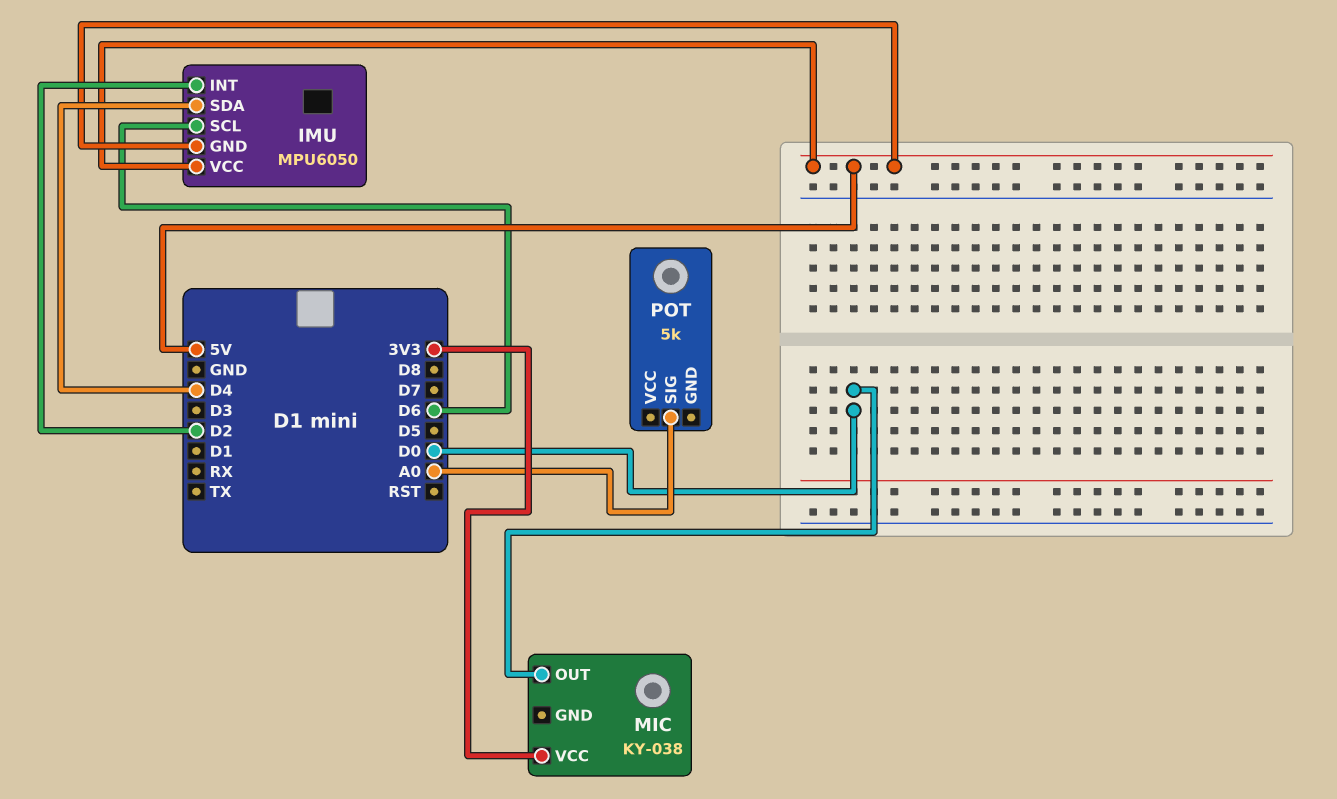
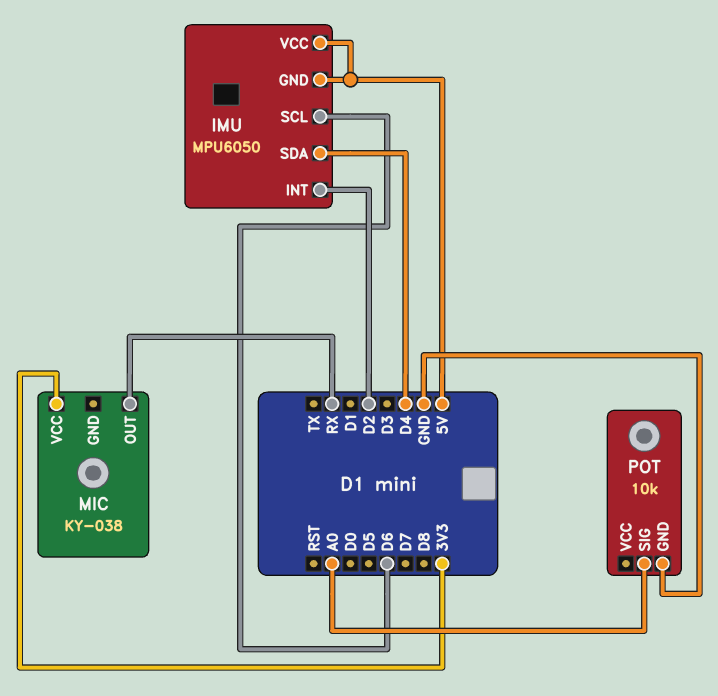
MIC pin OUT: D0 -> RX
POT: 5k -> 10k
POT pin GND: none -> GND

